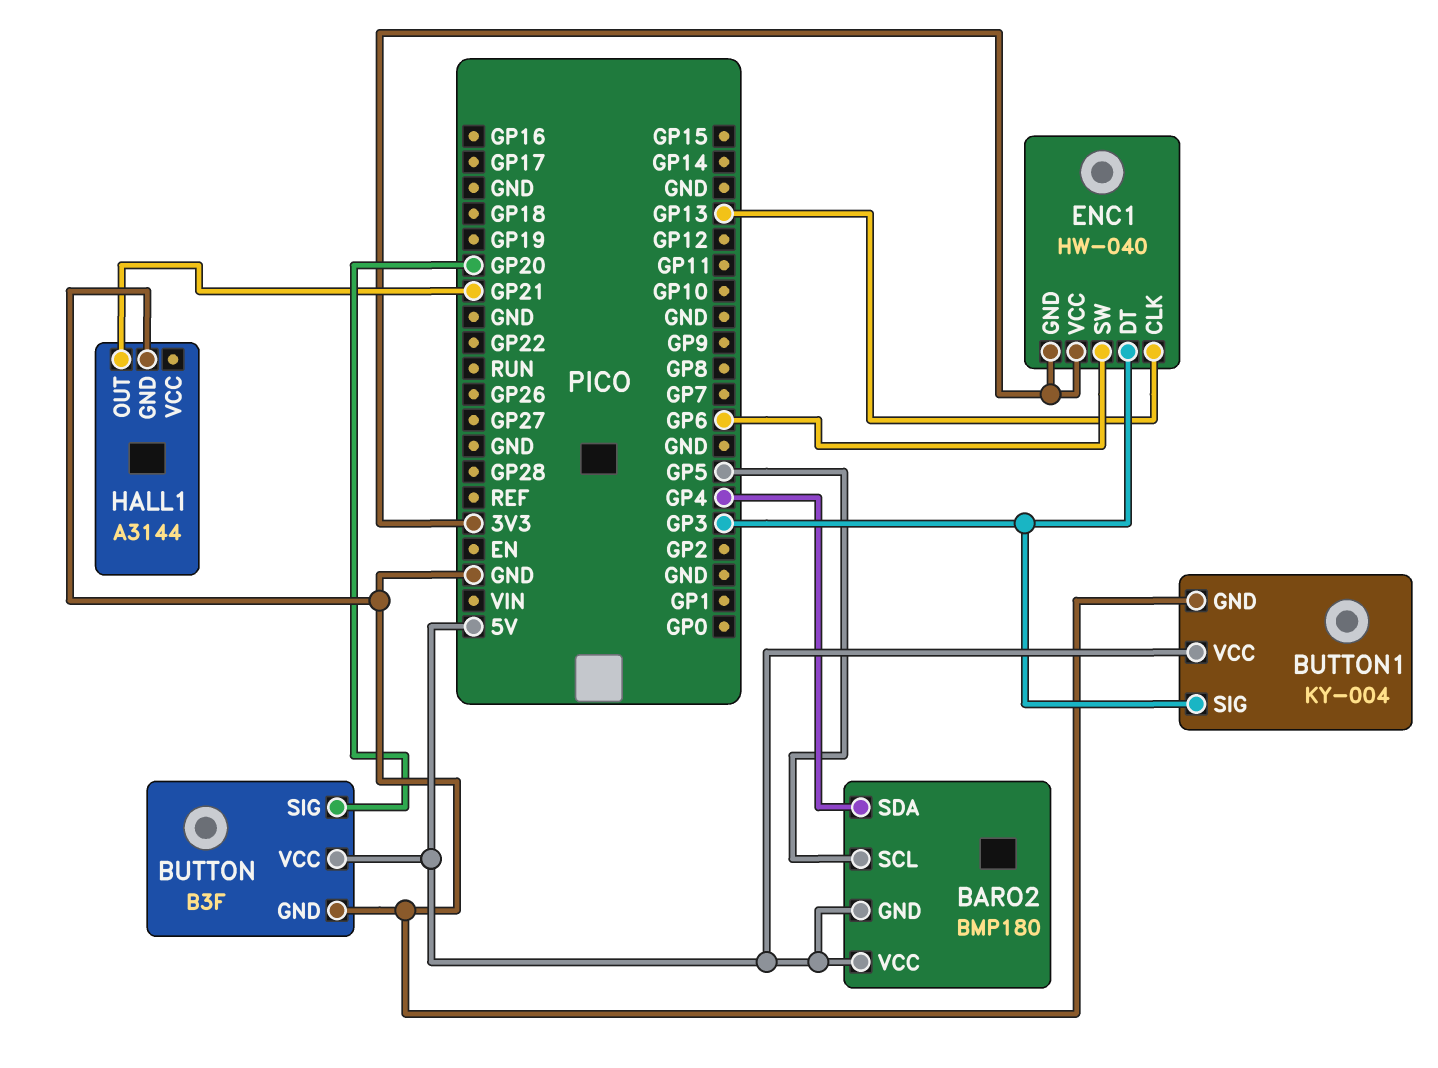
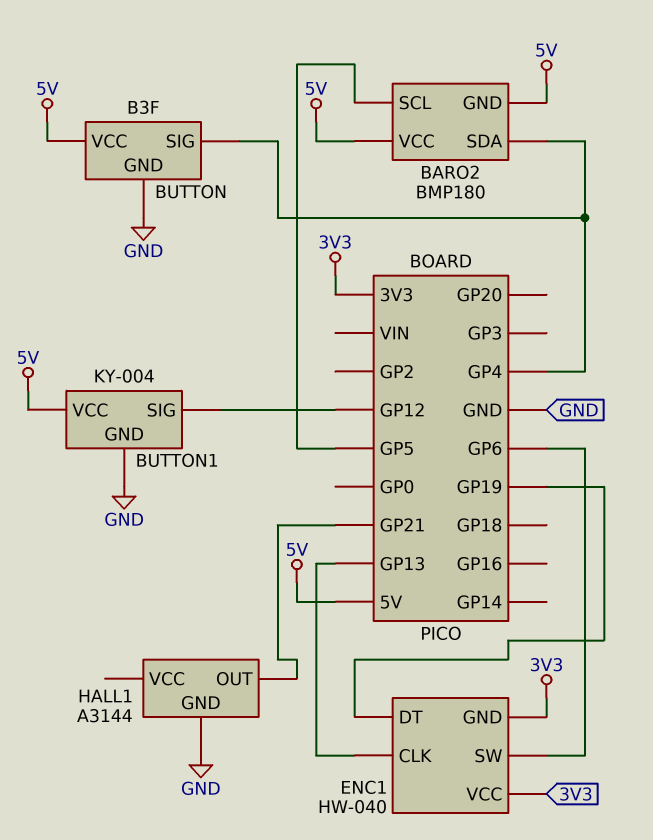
BUTTON pin SIG: GP20 -> GP4
BUTTON1 pin SIG: GP3 -> GP12
ENC1 pin DT: GP3 -> GP19

